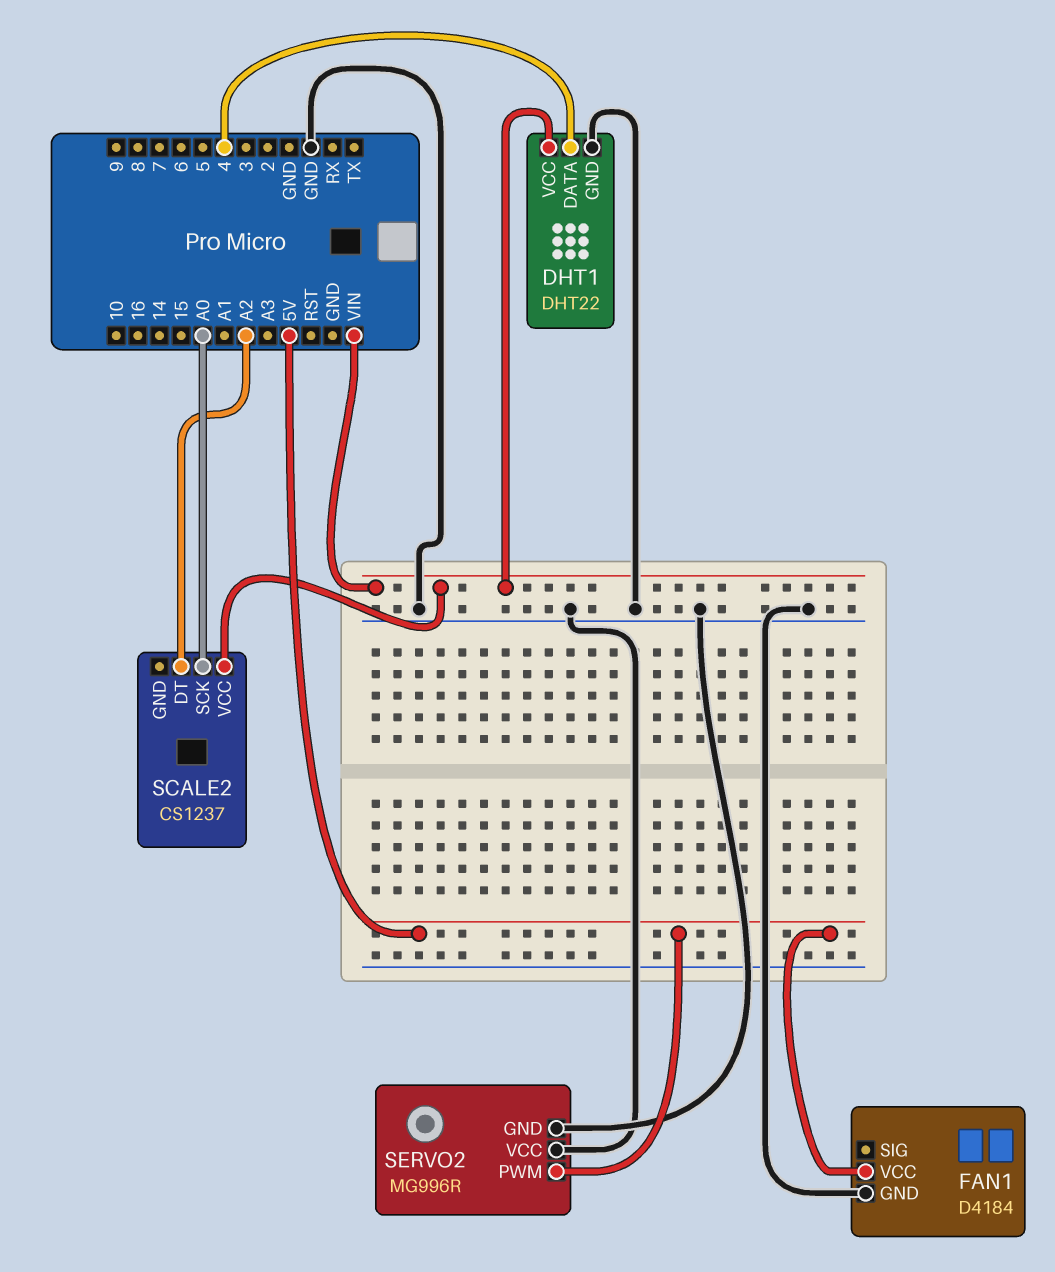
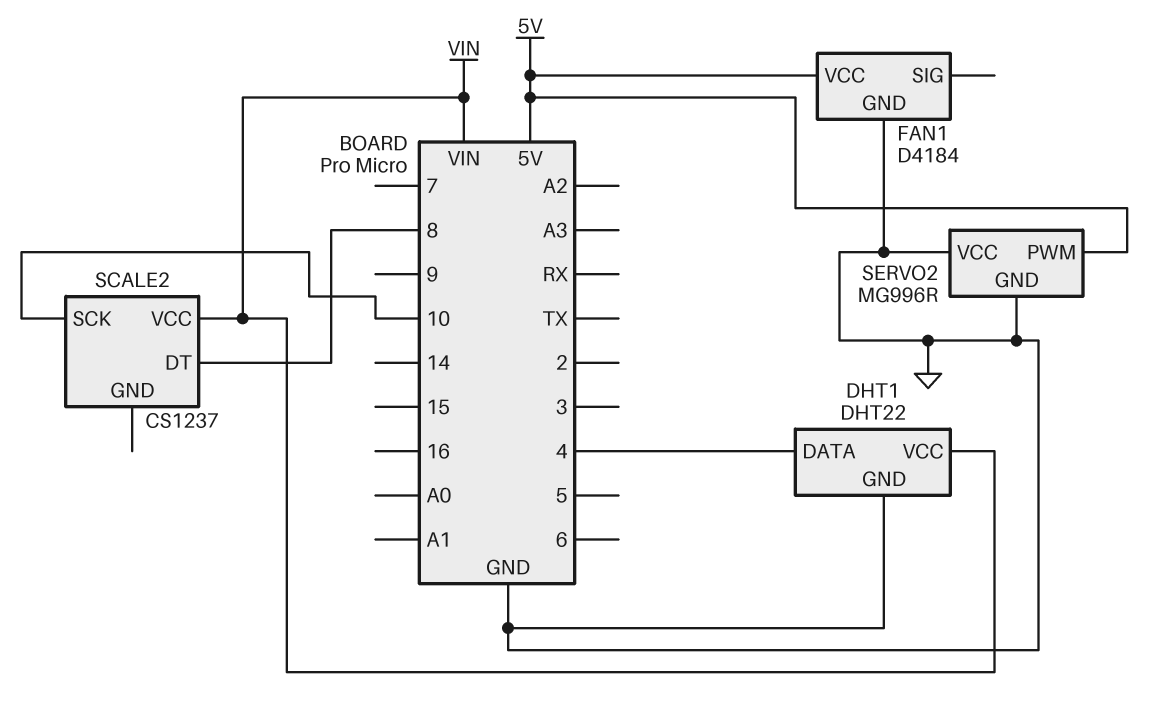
SCALE2 pin DT: A2 -> 8
SCALE2 pin SCK: A0 -> 10

